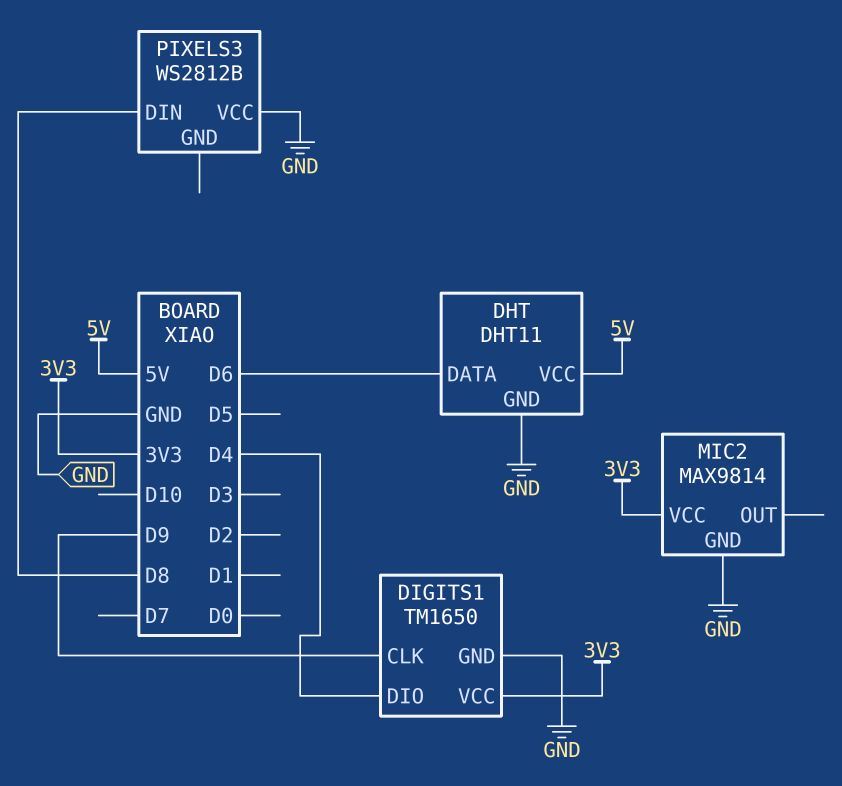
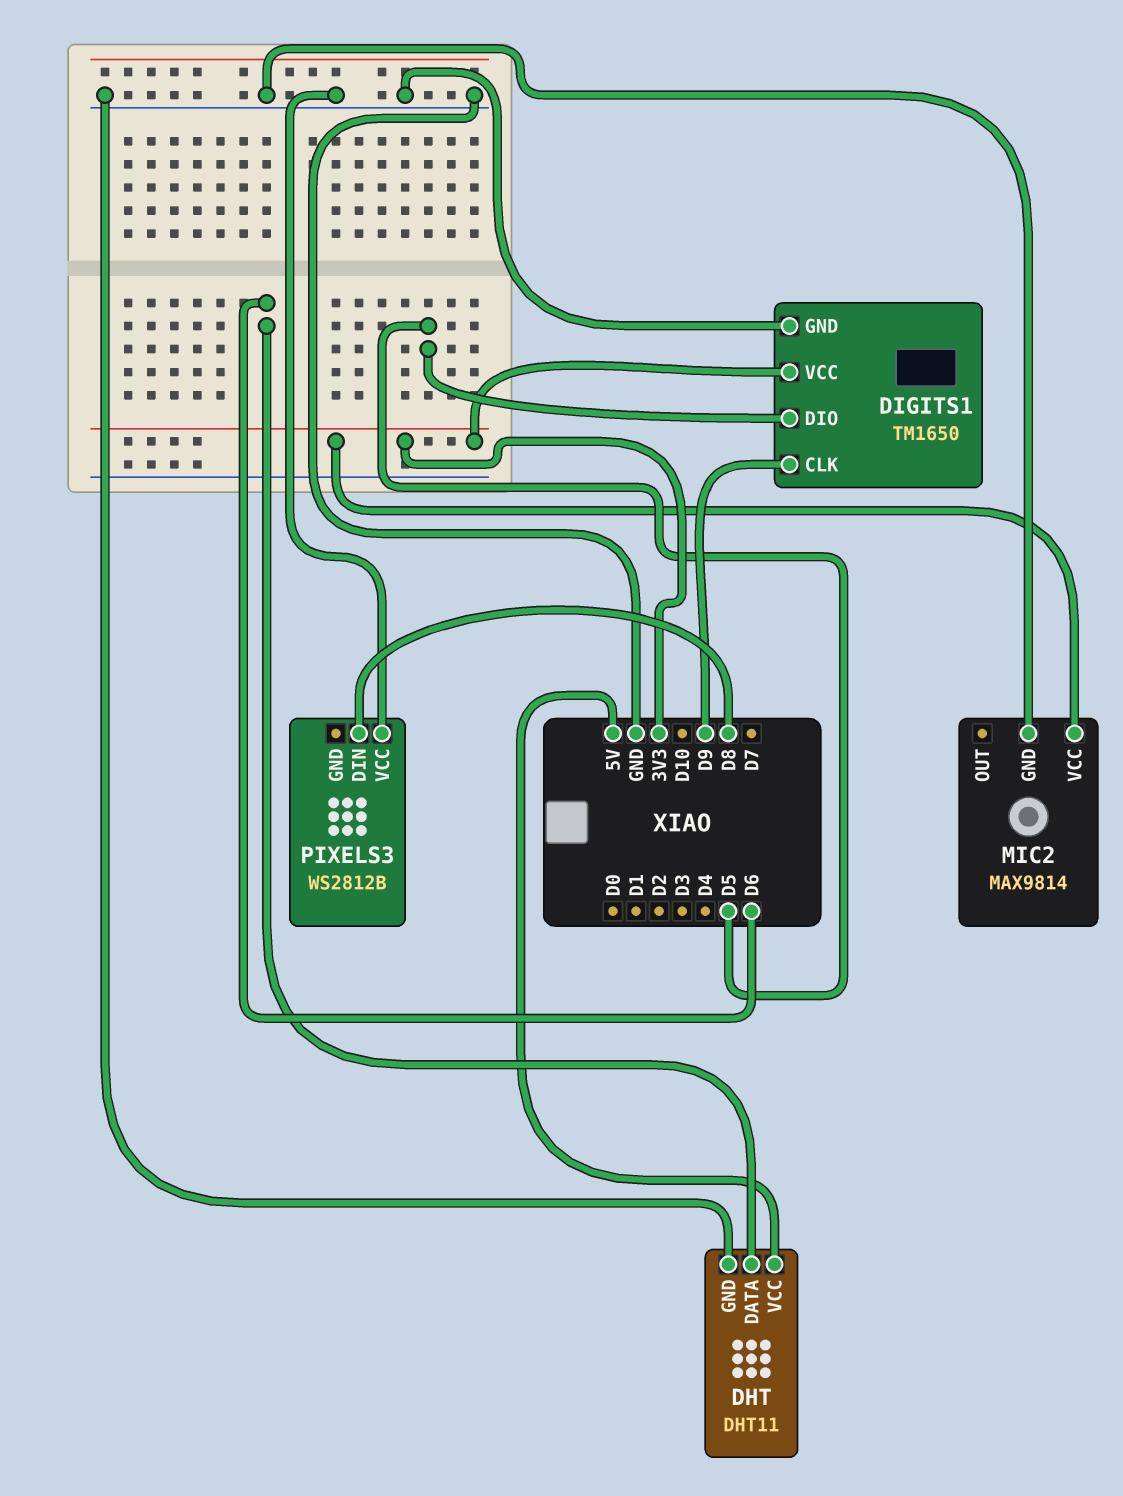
DIGITS1 pin DIO: D4 -> D5

